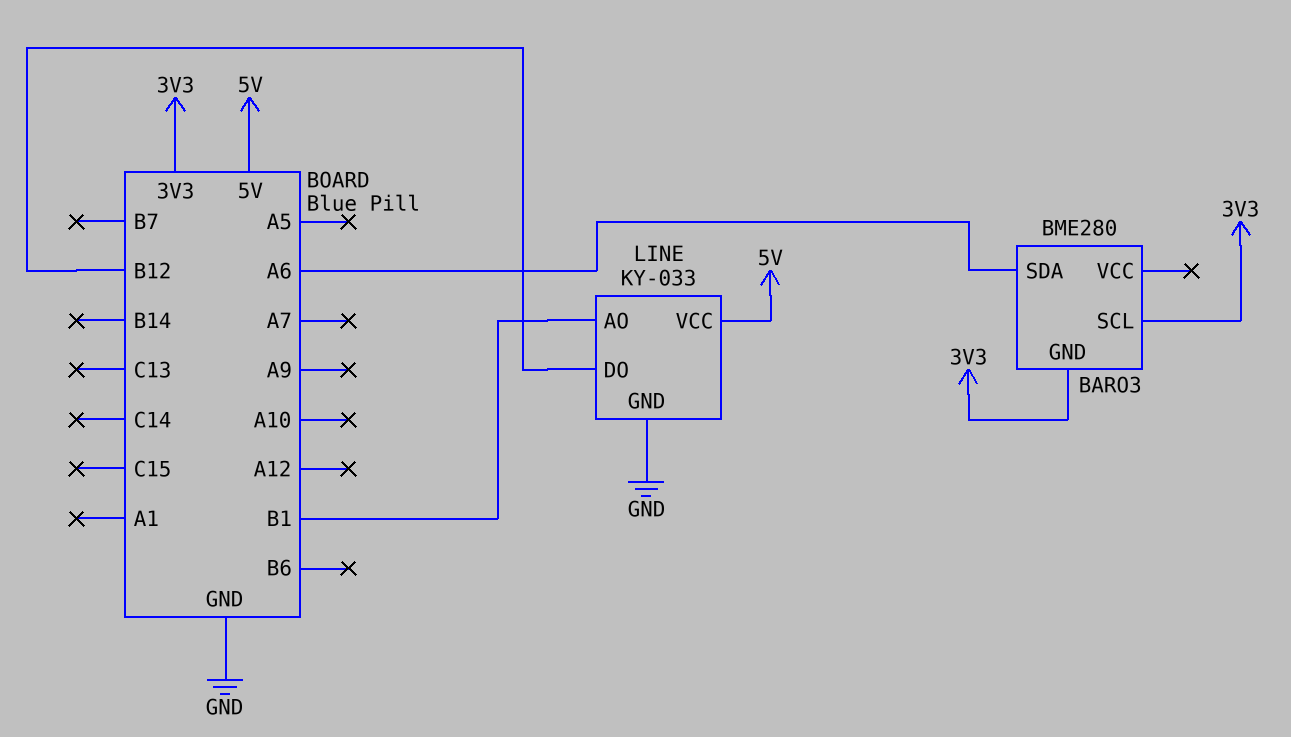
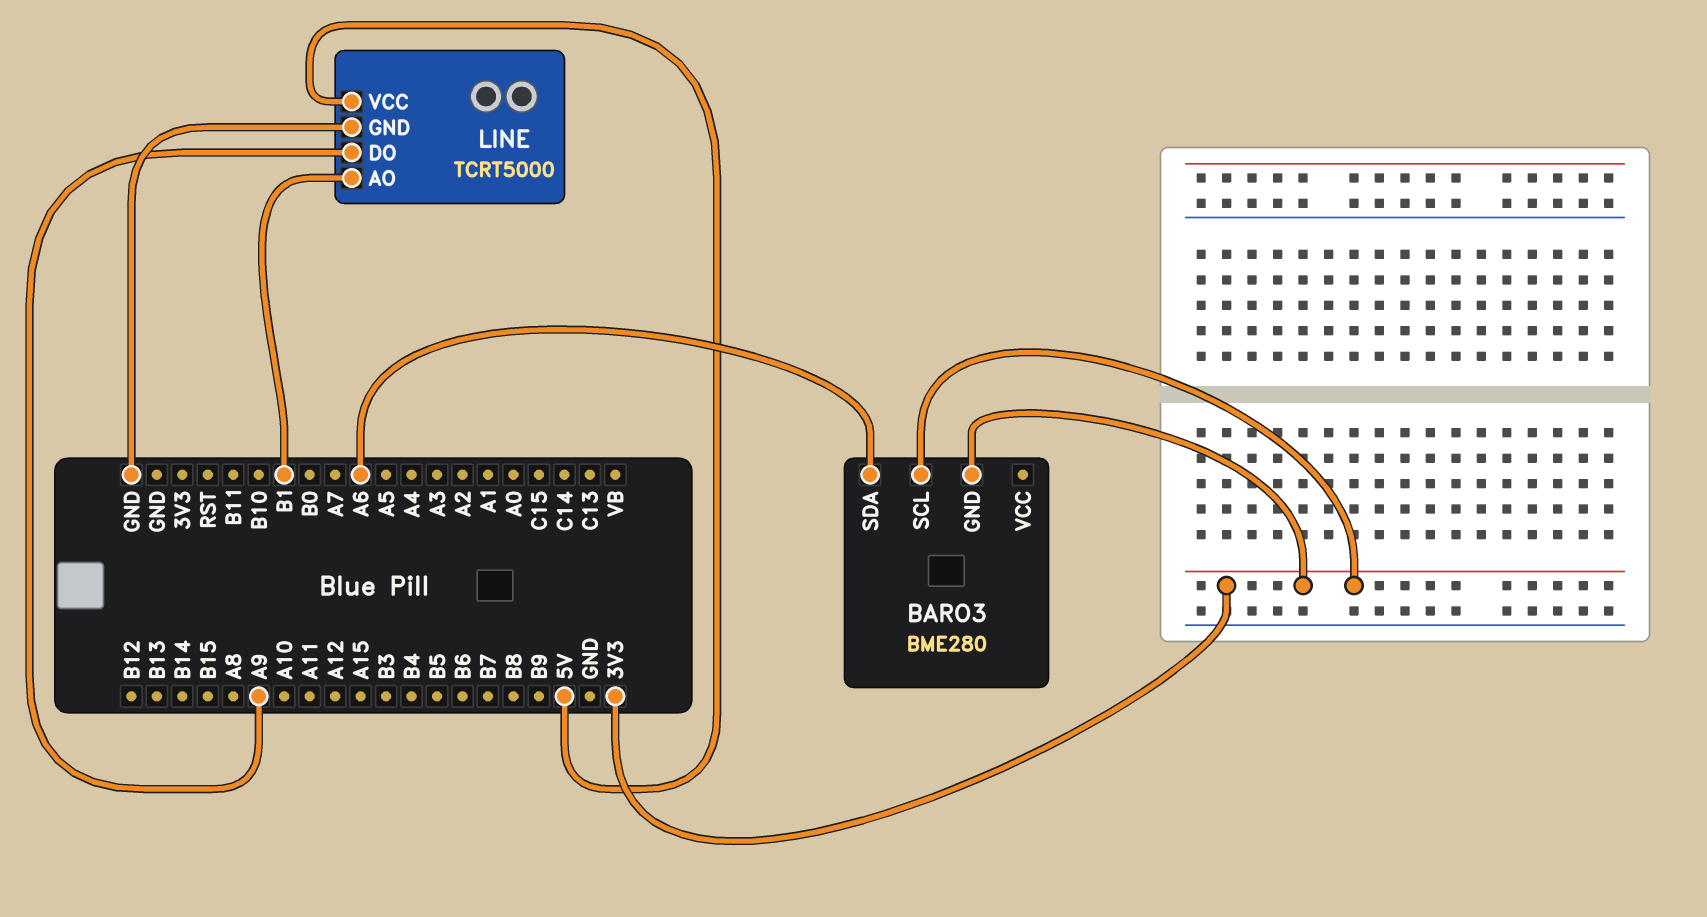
LINE: KY-033 -> TCRT5000
LINE pin DO: B12 -> A9

